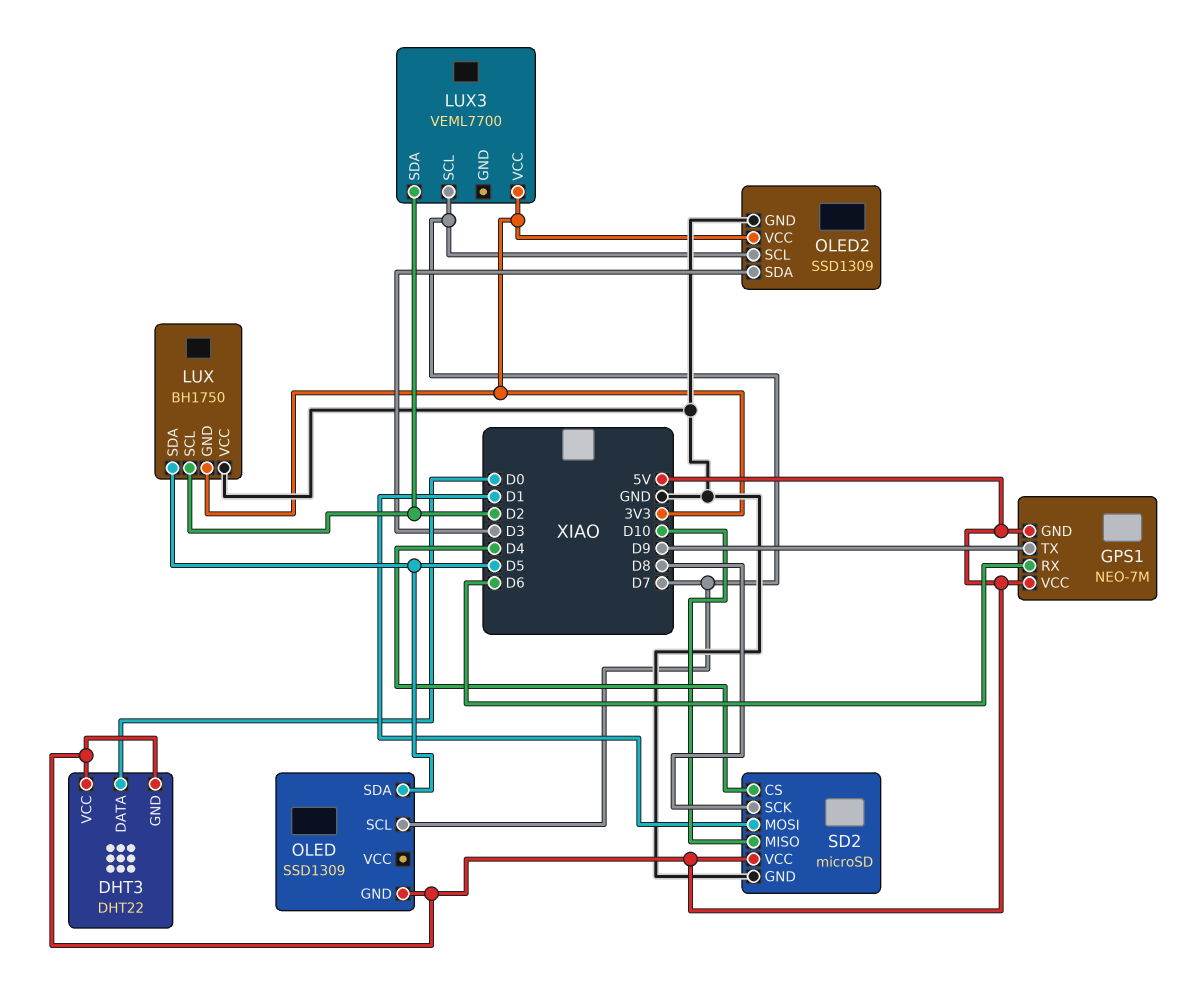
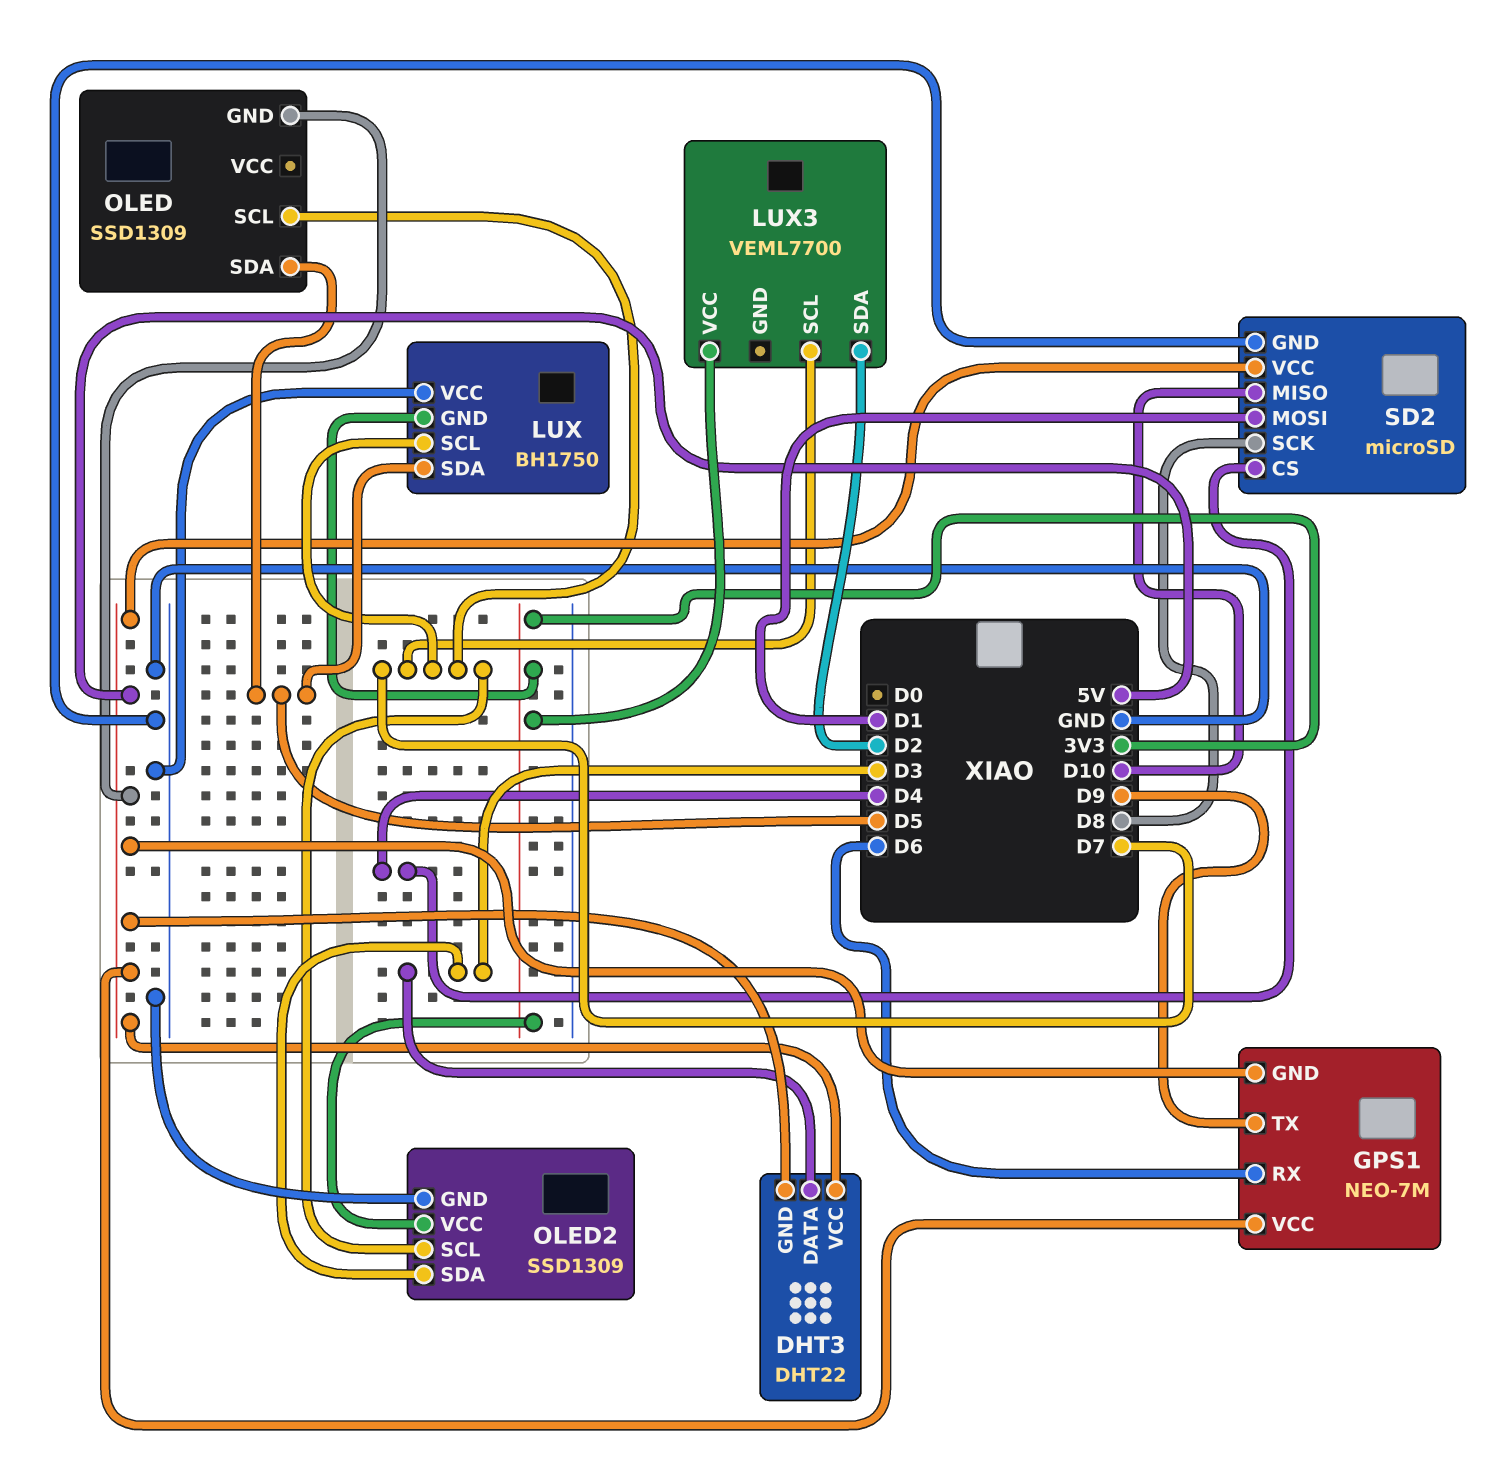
DHT3 pin DATA: D0 -> D3
LUX pin SCL: D2 -> D7

